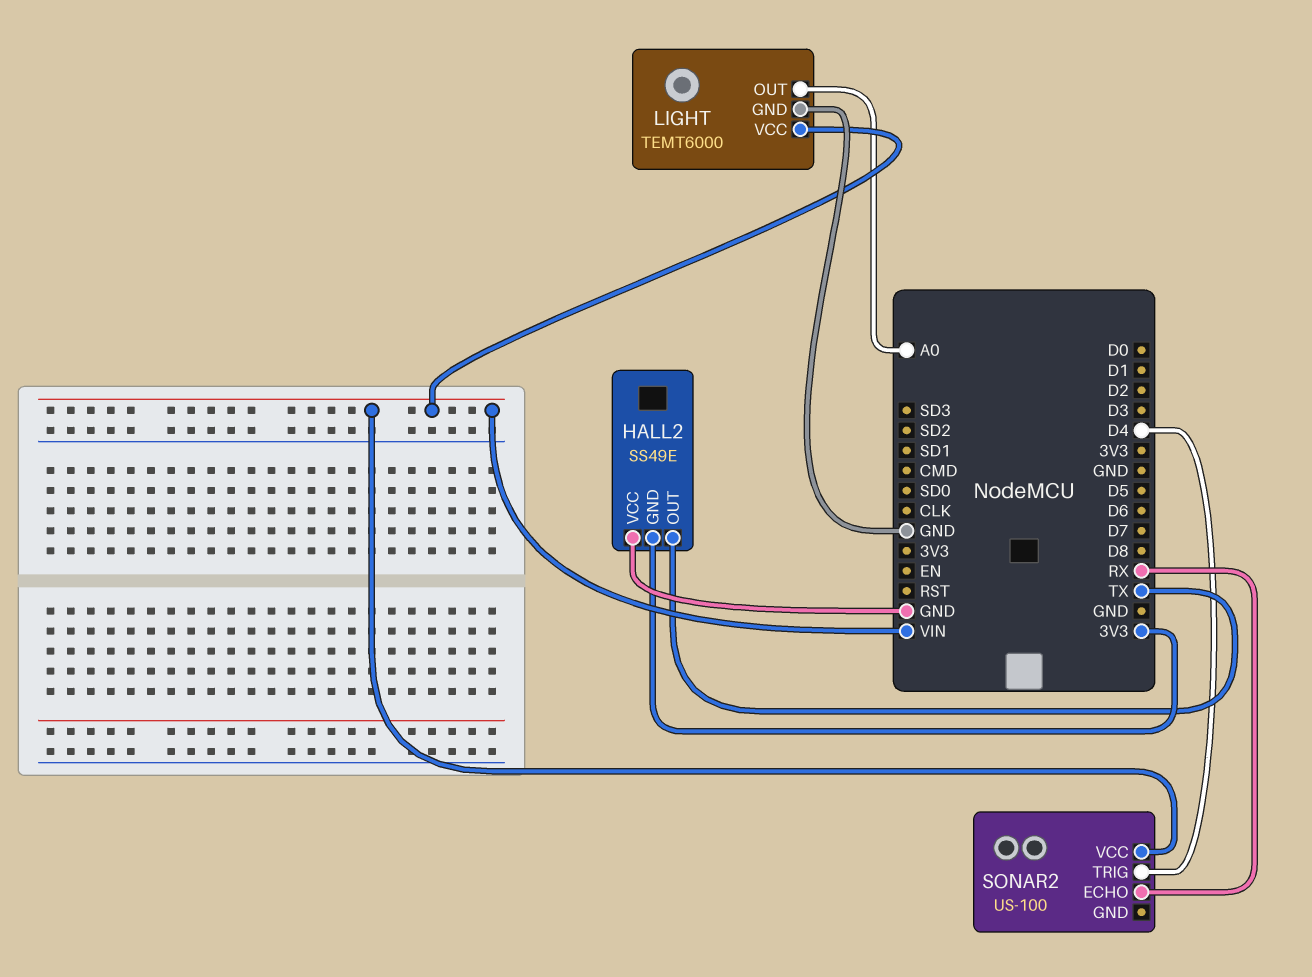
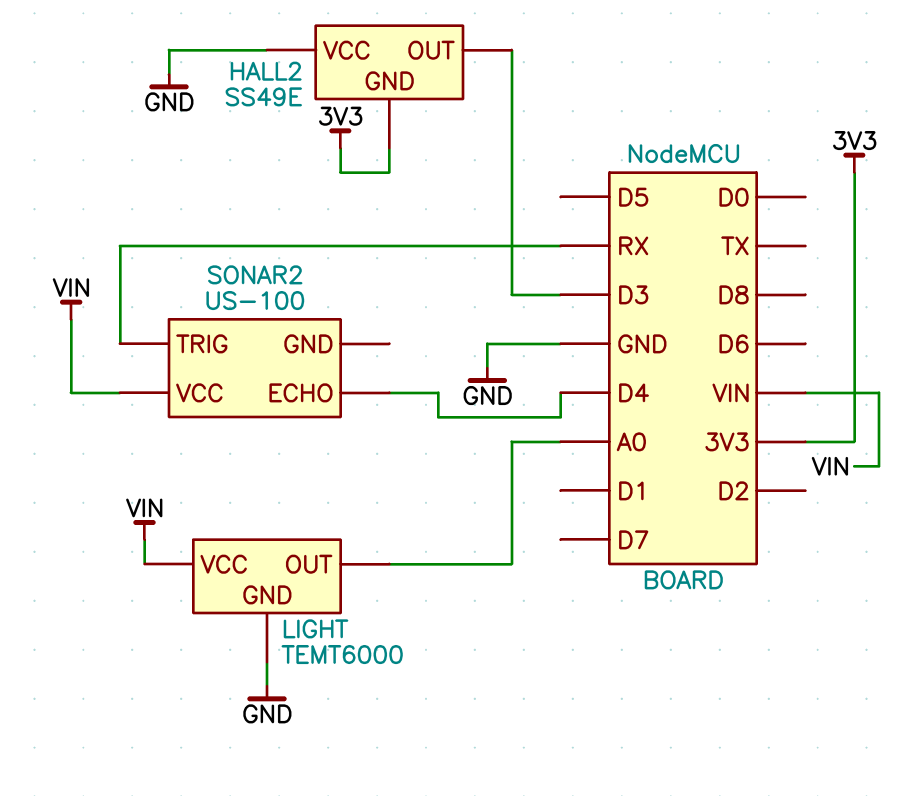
HALL2 pin OUT: TX -> D3
SONAR2 pin ECHO: RX -> D4
SONAR2 pin TRIG: D4 -> RX

